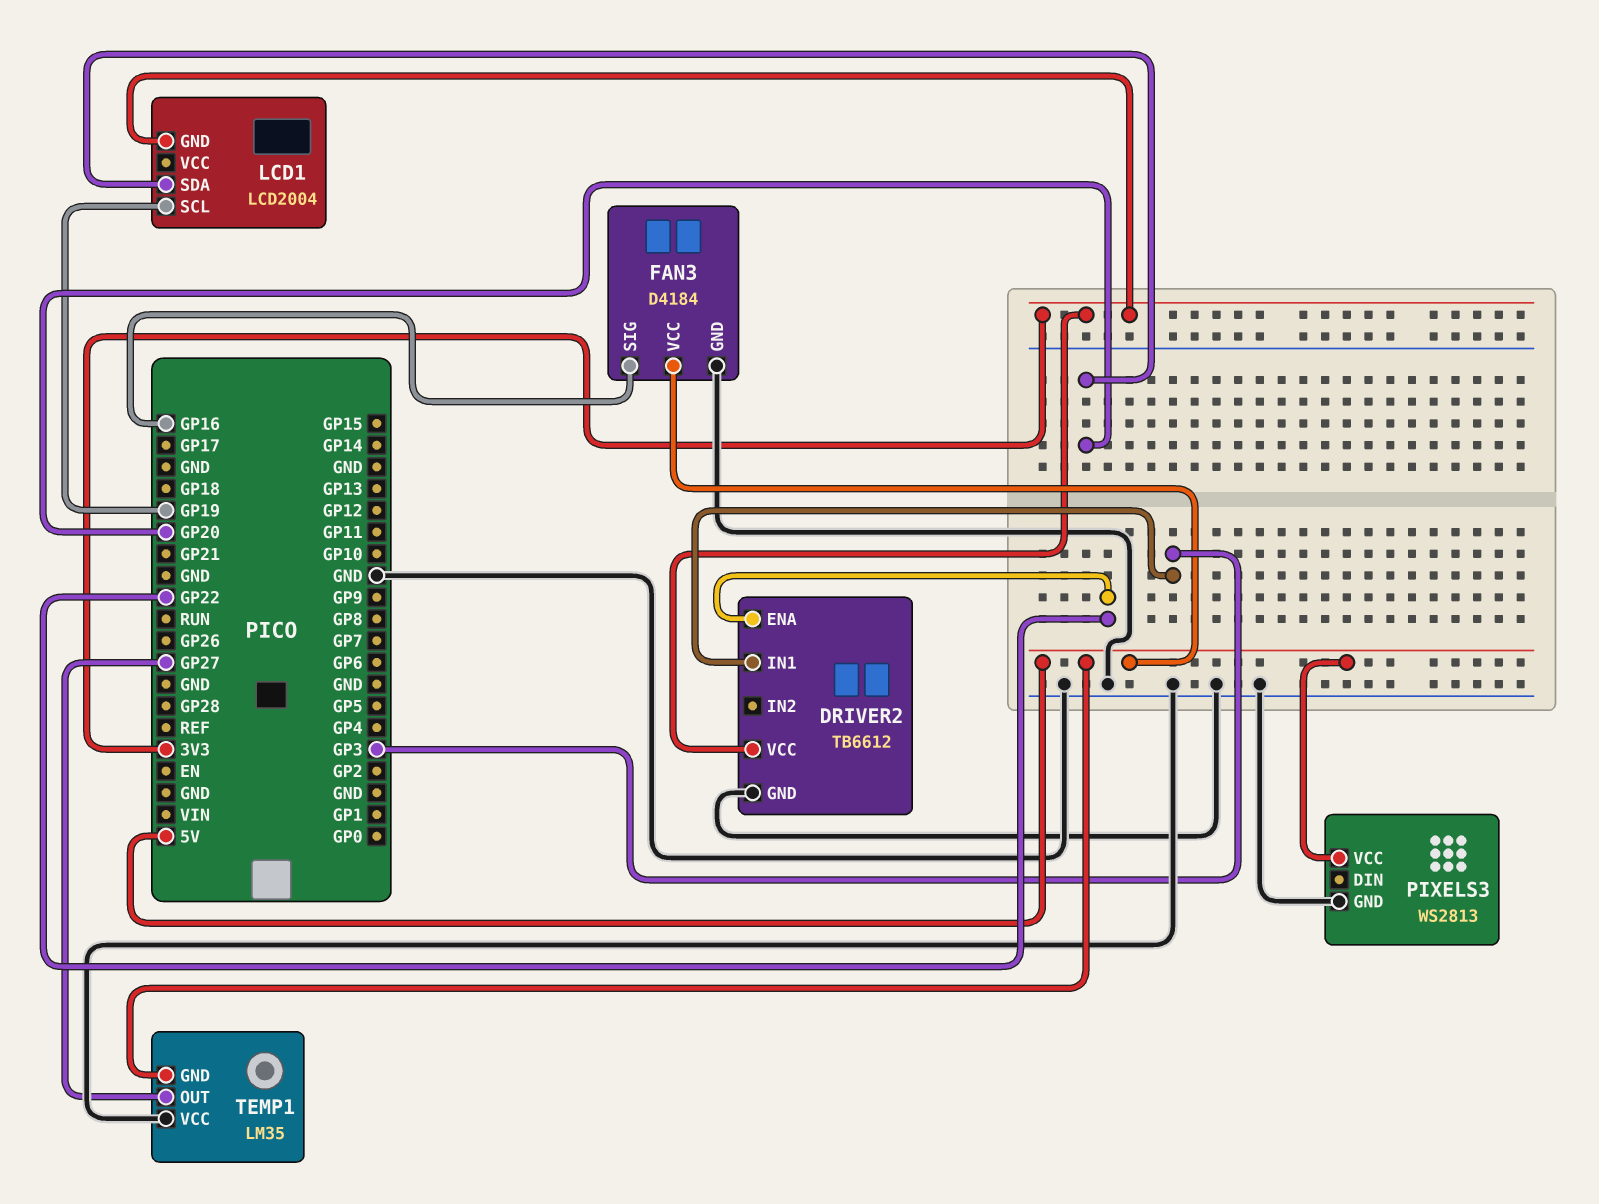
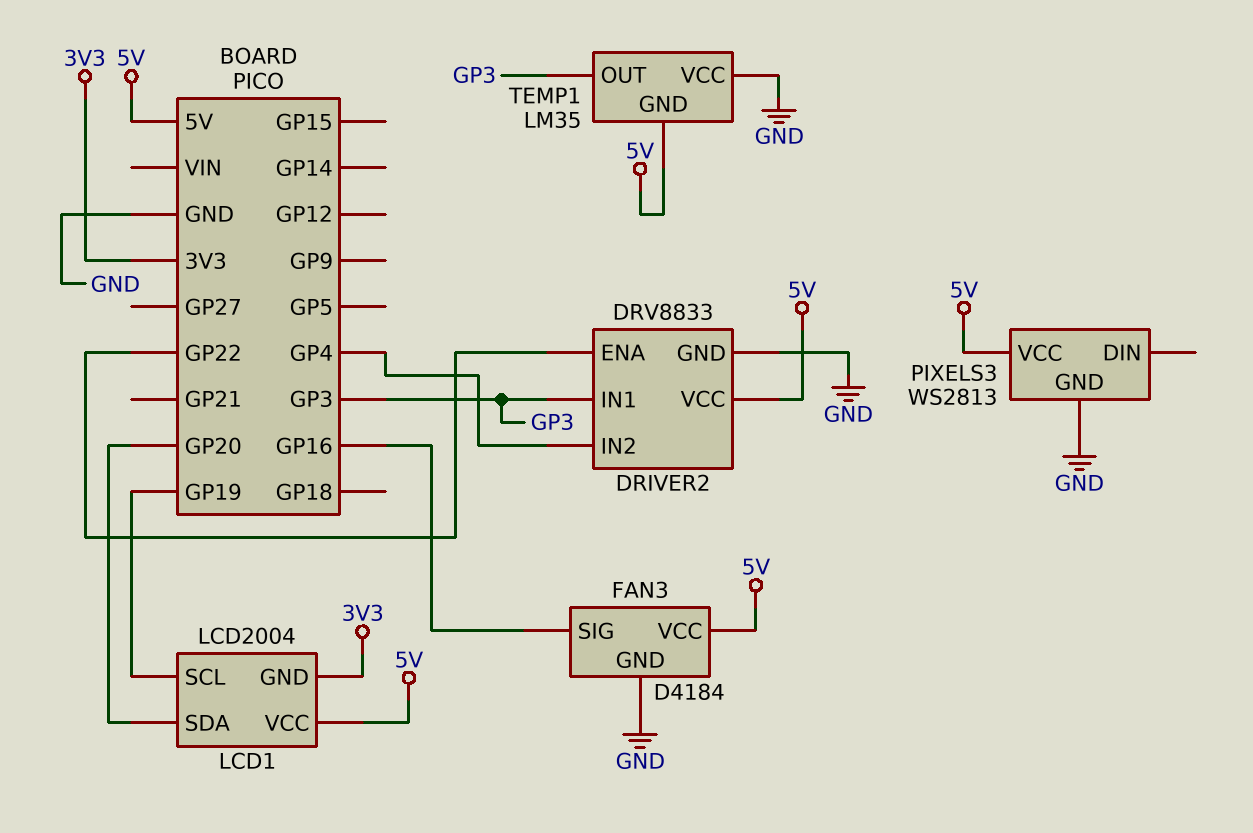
DRIVER2: TB6612 -> DRV8833
DRIVER2 pin IN2: none -> GP4
DRIVER2 pin VCC: 3V3 -> 5V
LCD1 pin VCC: none -> 5V
TEMP1 pin OUT: GP27 -> GP3

